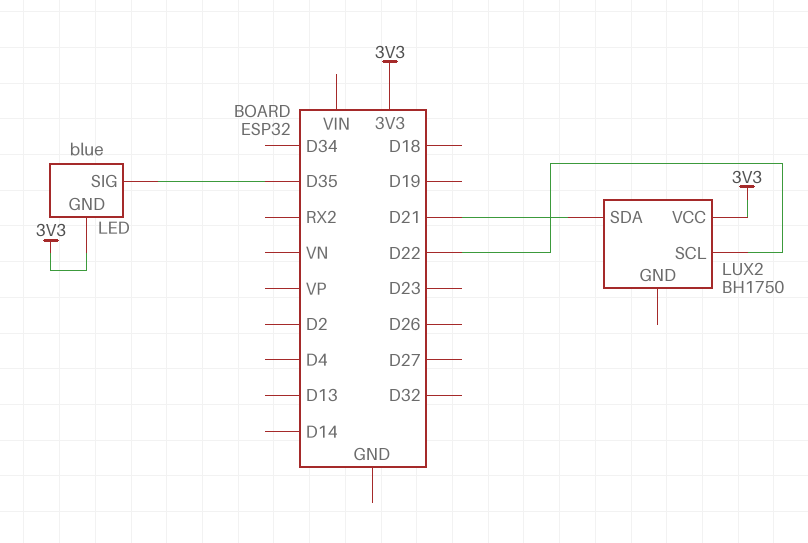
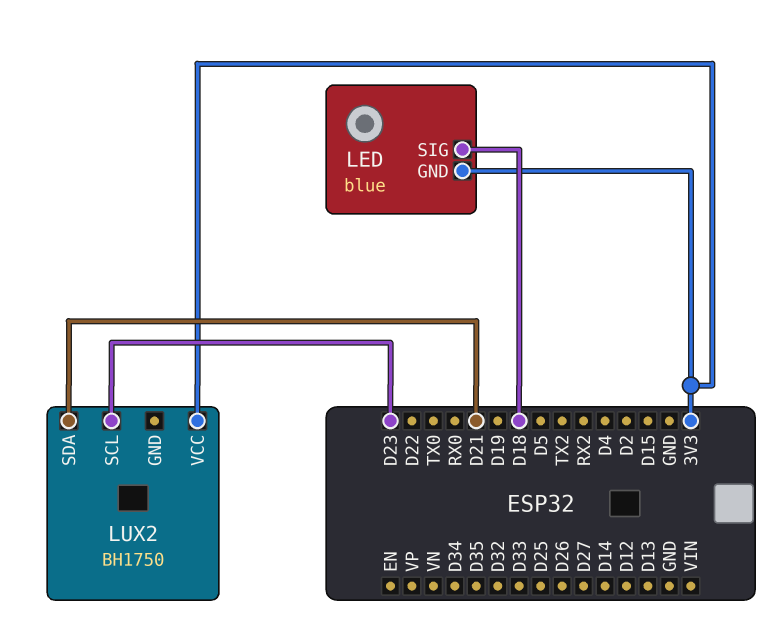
LED pin SIG: D35 -> D18
LUX2 pin SCL: D22 -> D23

